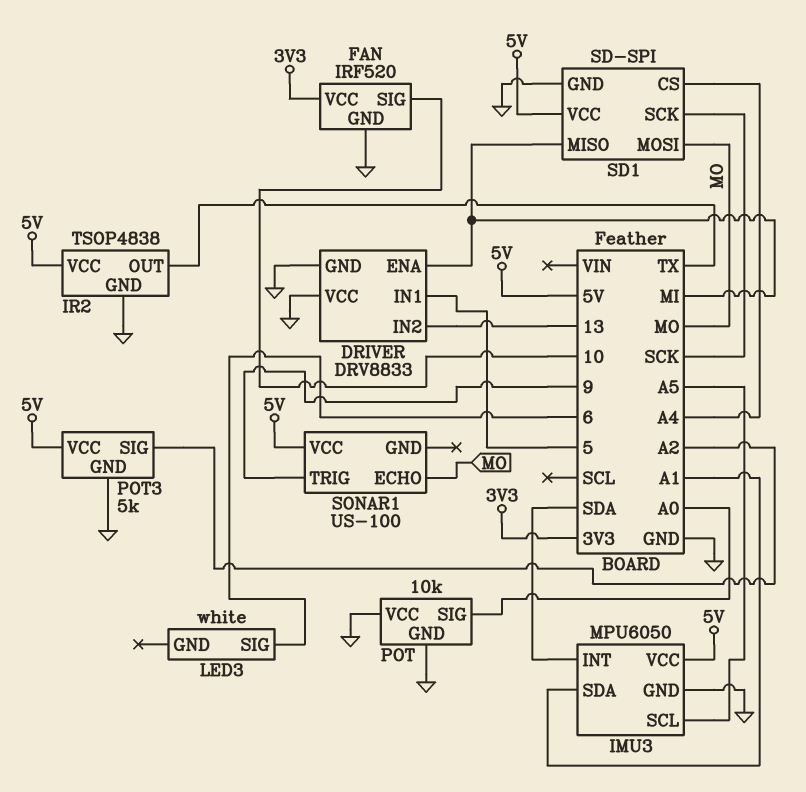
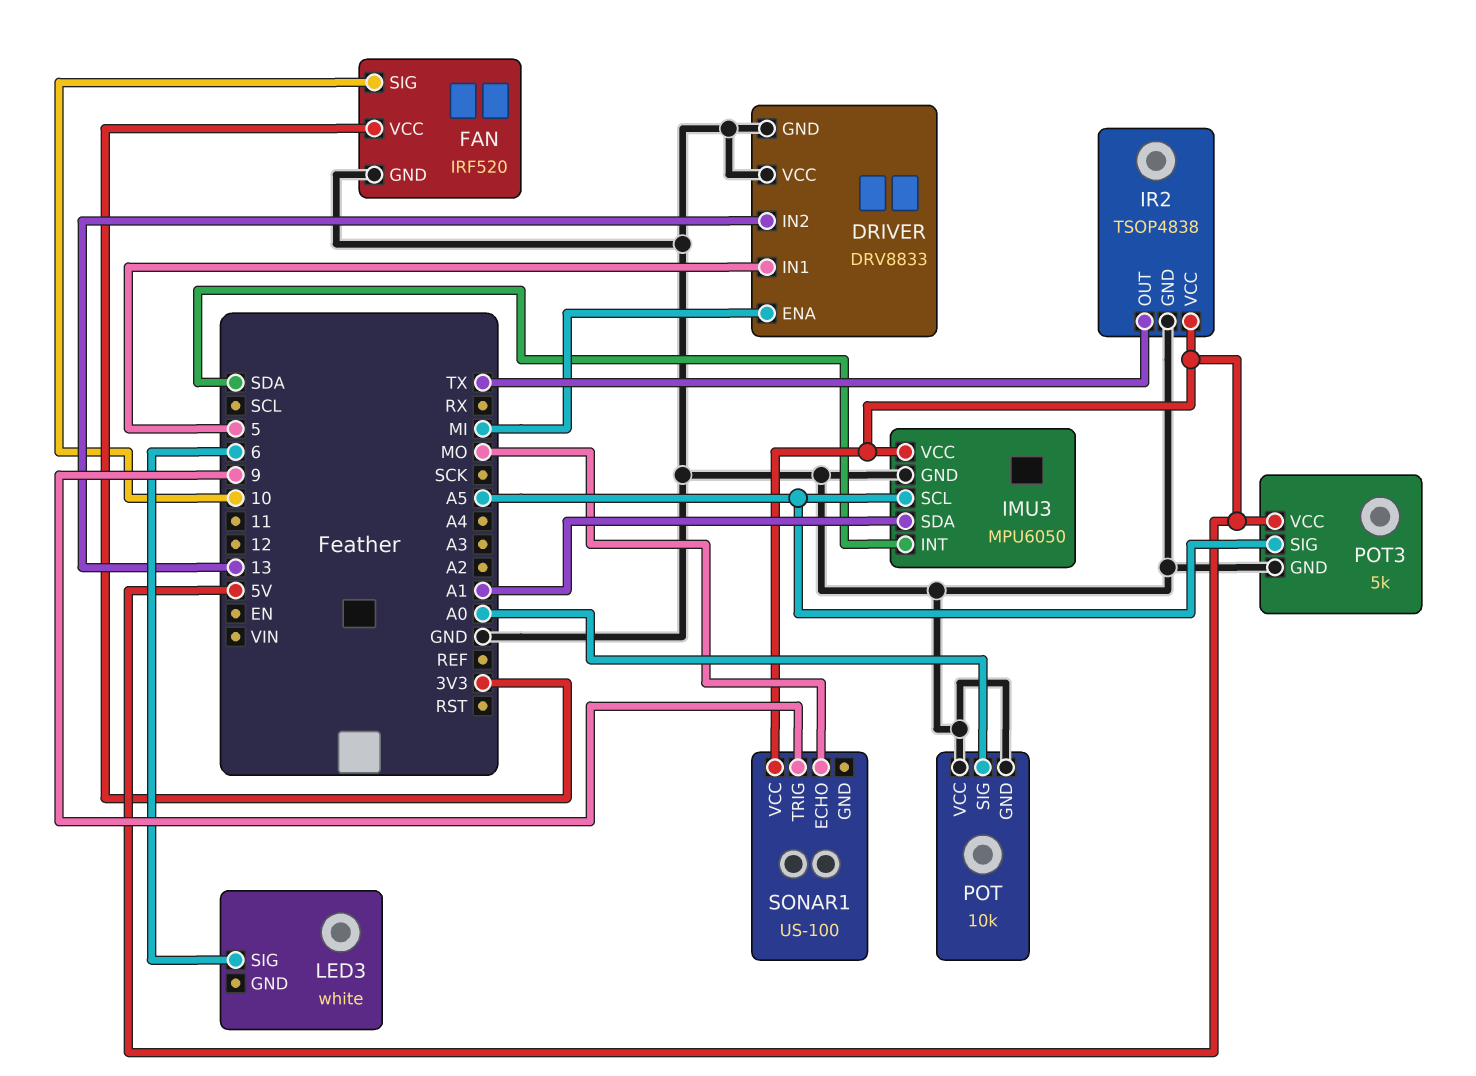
POT3 pin SIG: A2 -> A5
SD1: SD-SPI -> none
SD1 pin CS: A4 -> none
SD1 pin GND: GND -> none
SD1 pin MISO: MI -> none
SD1 pin MOSI: MO -> none
SD1 pin SCK: SCK -> none
SD1 pin VCC: 5V -> none

